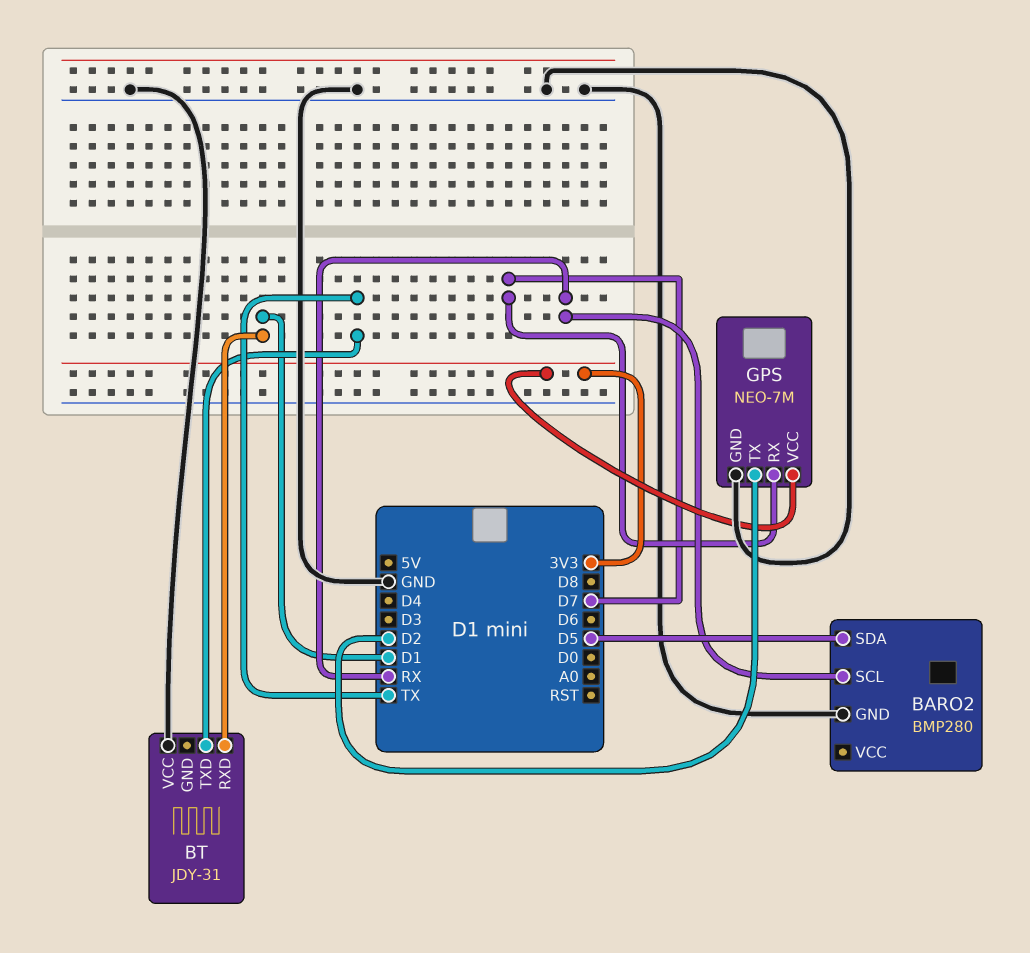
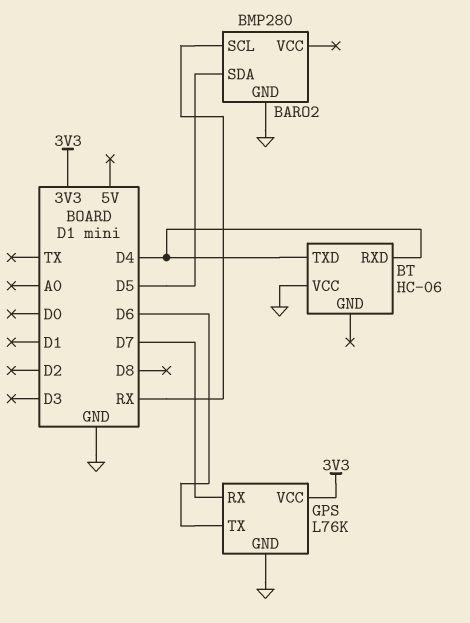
BT: JDY-31 -> HC-06
BT pin RXD: D1 -> D4
BT pin TXD: TX -> D4
GPS: NEO-7M -> L76K
GPS pin TX: D2 -> D6

